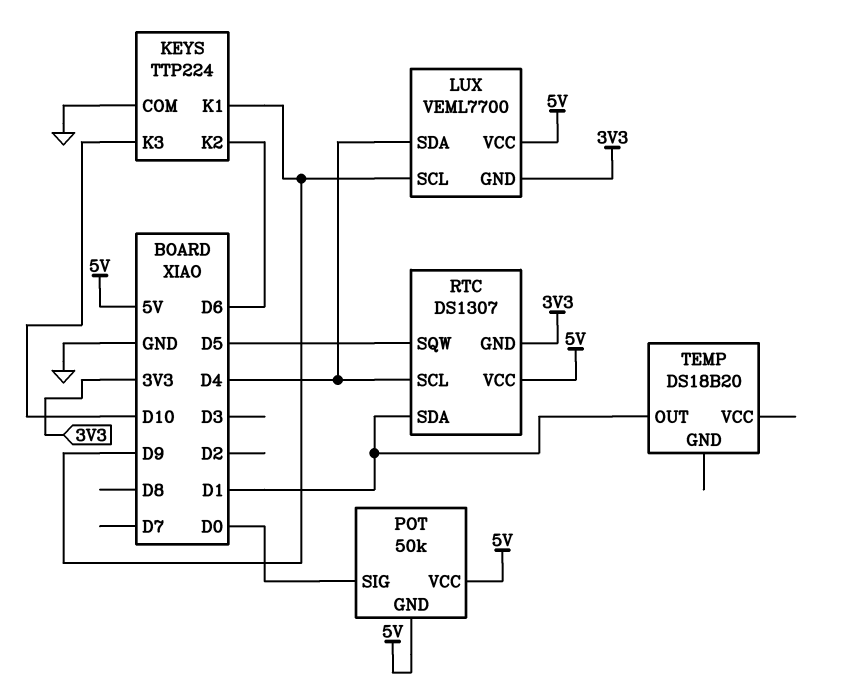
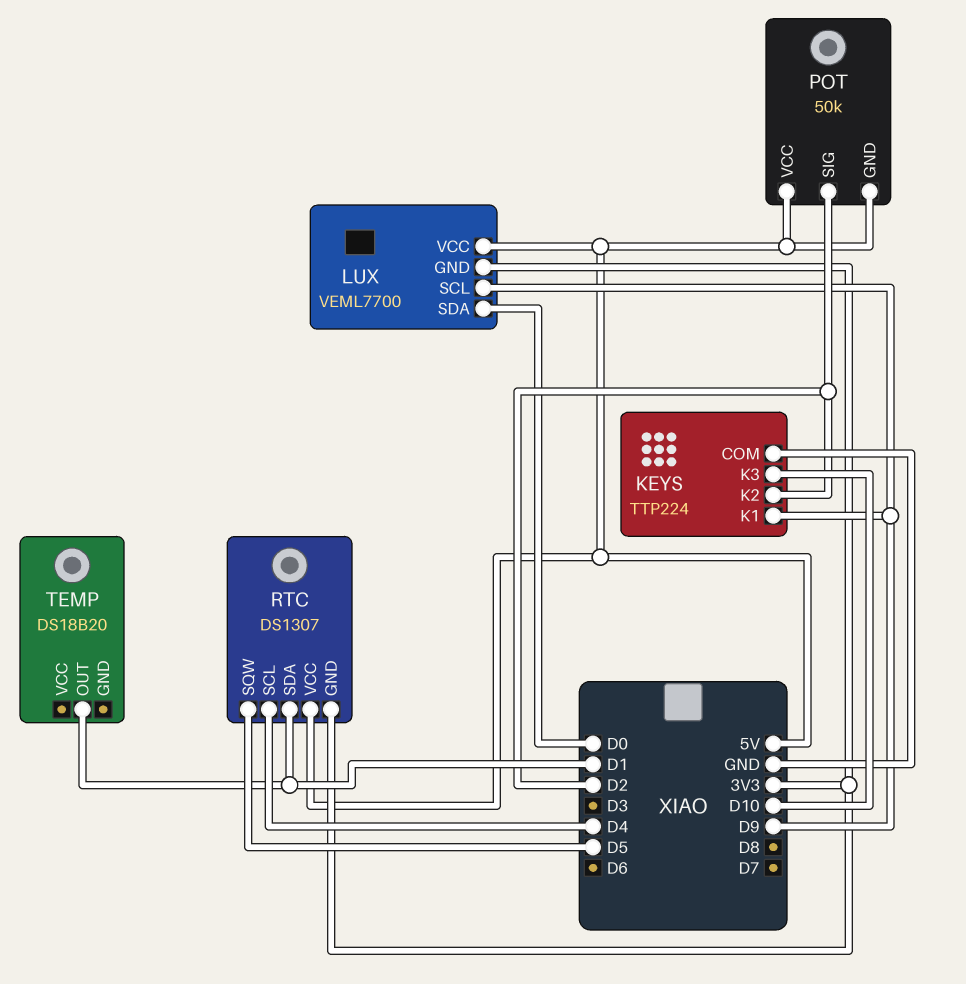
KEYS pin K2: D6 -> D2
LUX pin SDA: D4 -> D0
POT pin SIG: D0 -> D2

